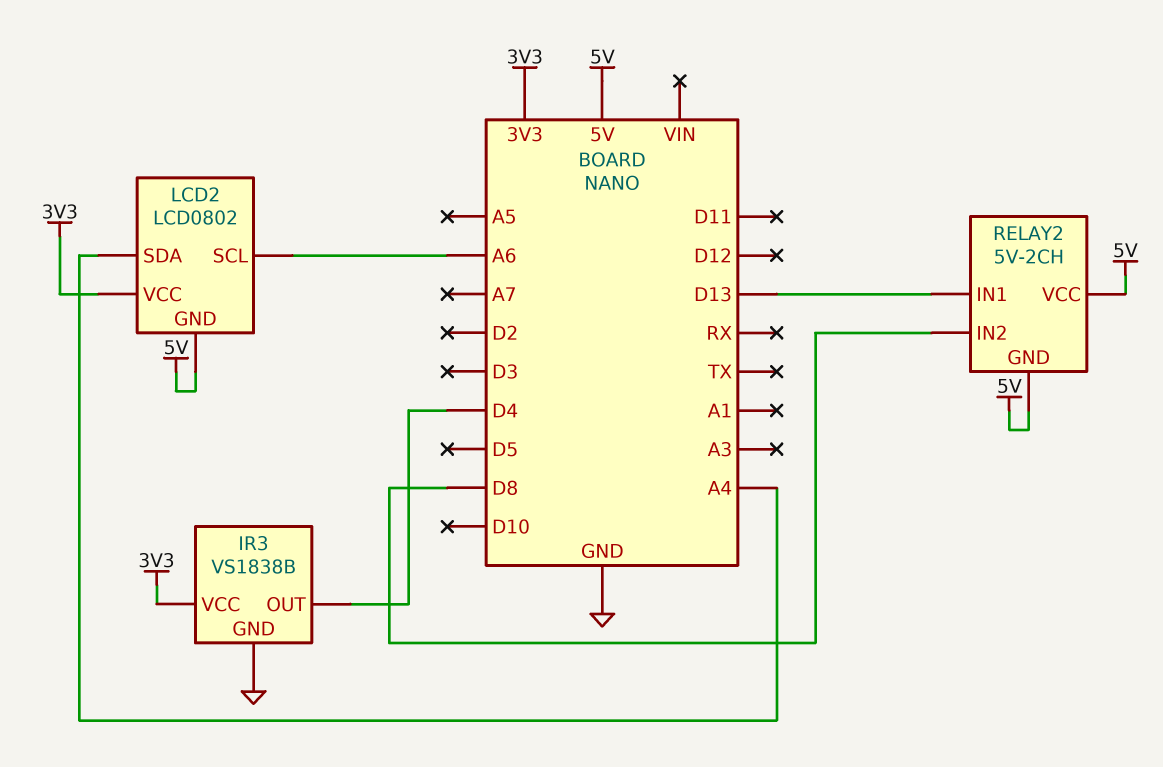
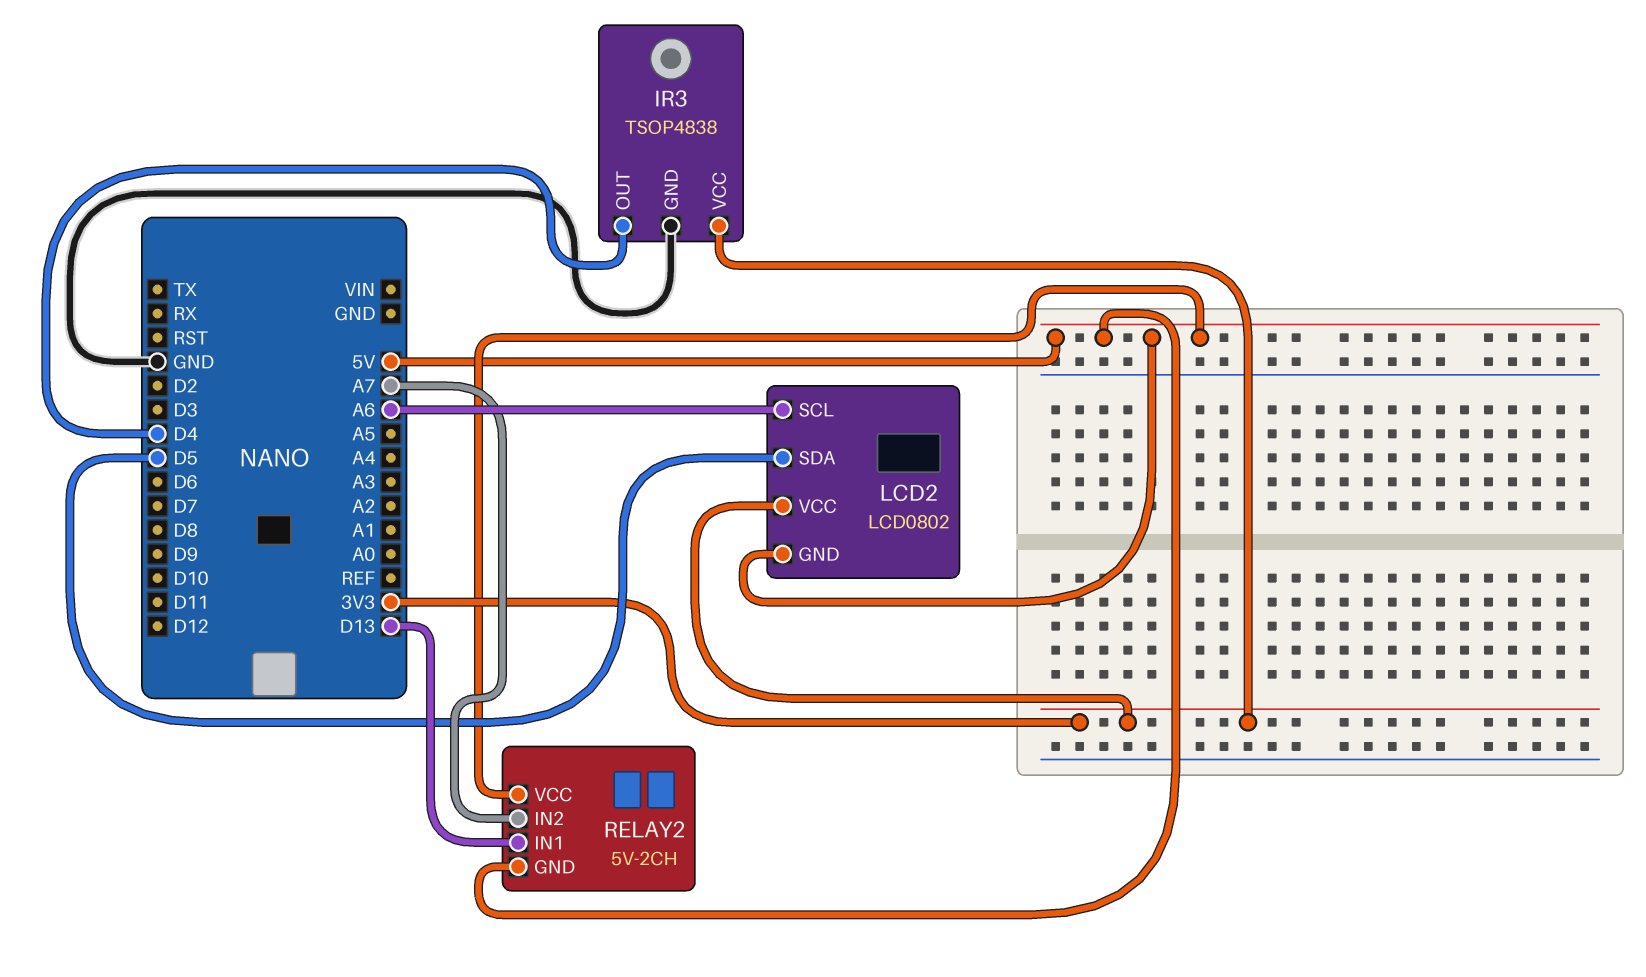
IR3: VS1838B -> TSOP4838
LCD2 pin SDA: A4 -> D5
RELAY2 pin IN2: D8 -> A7

